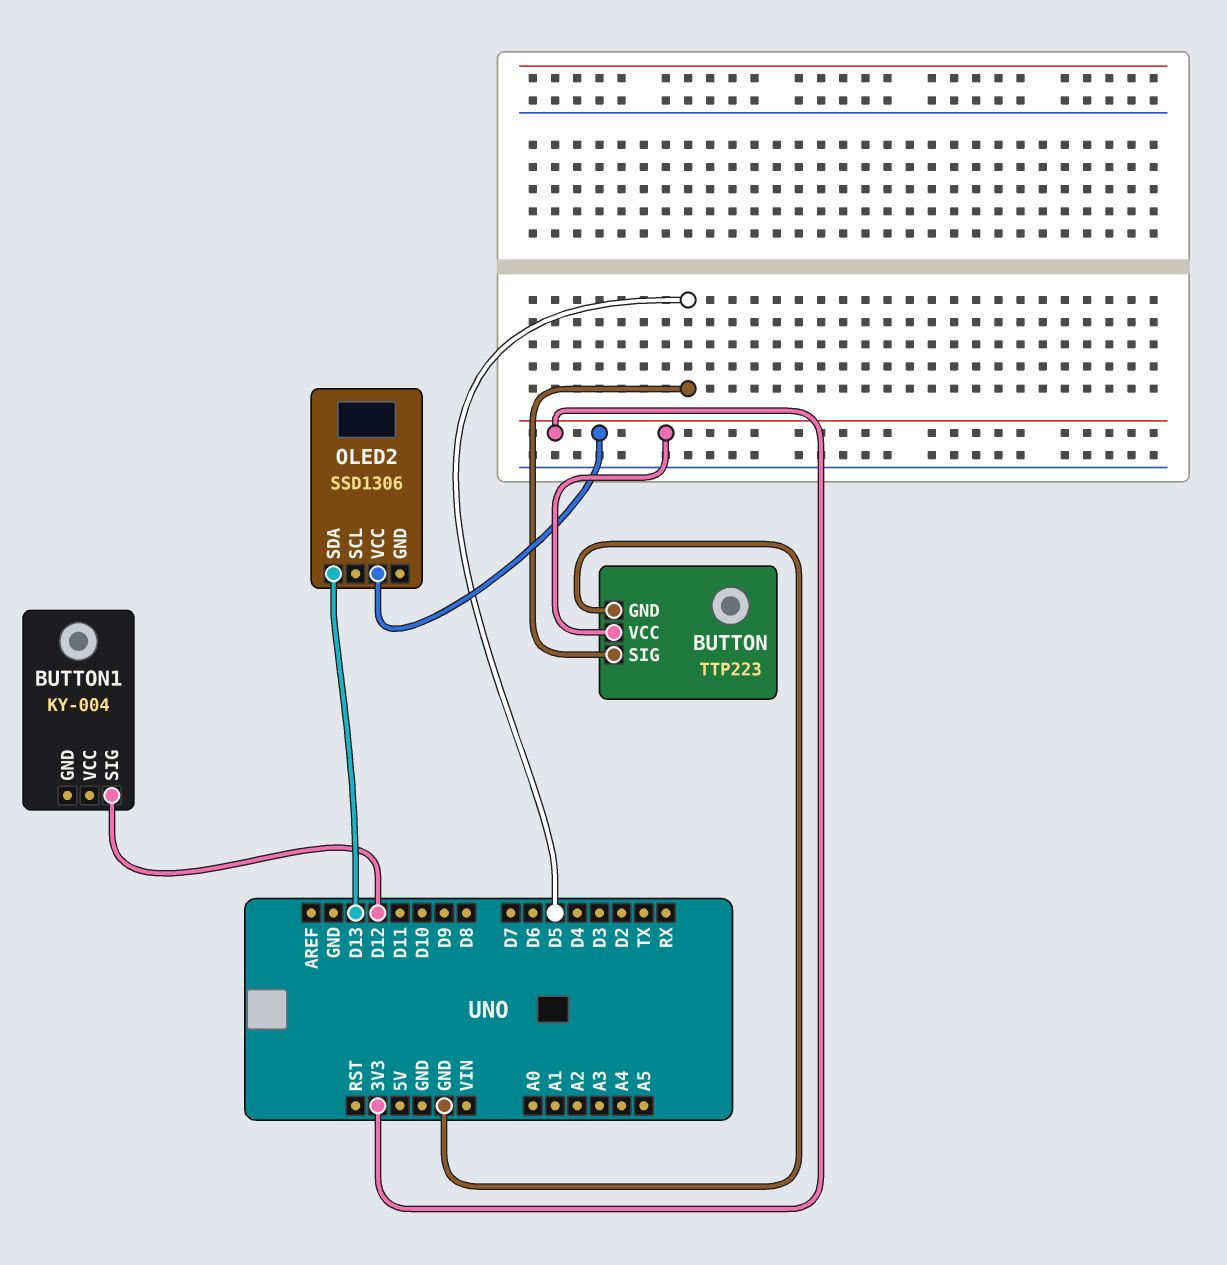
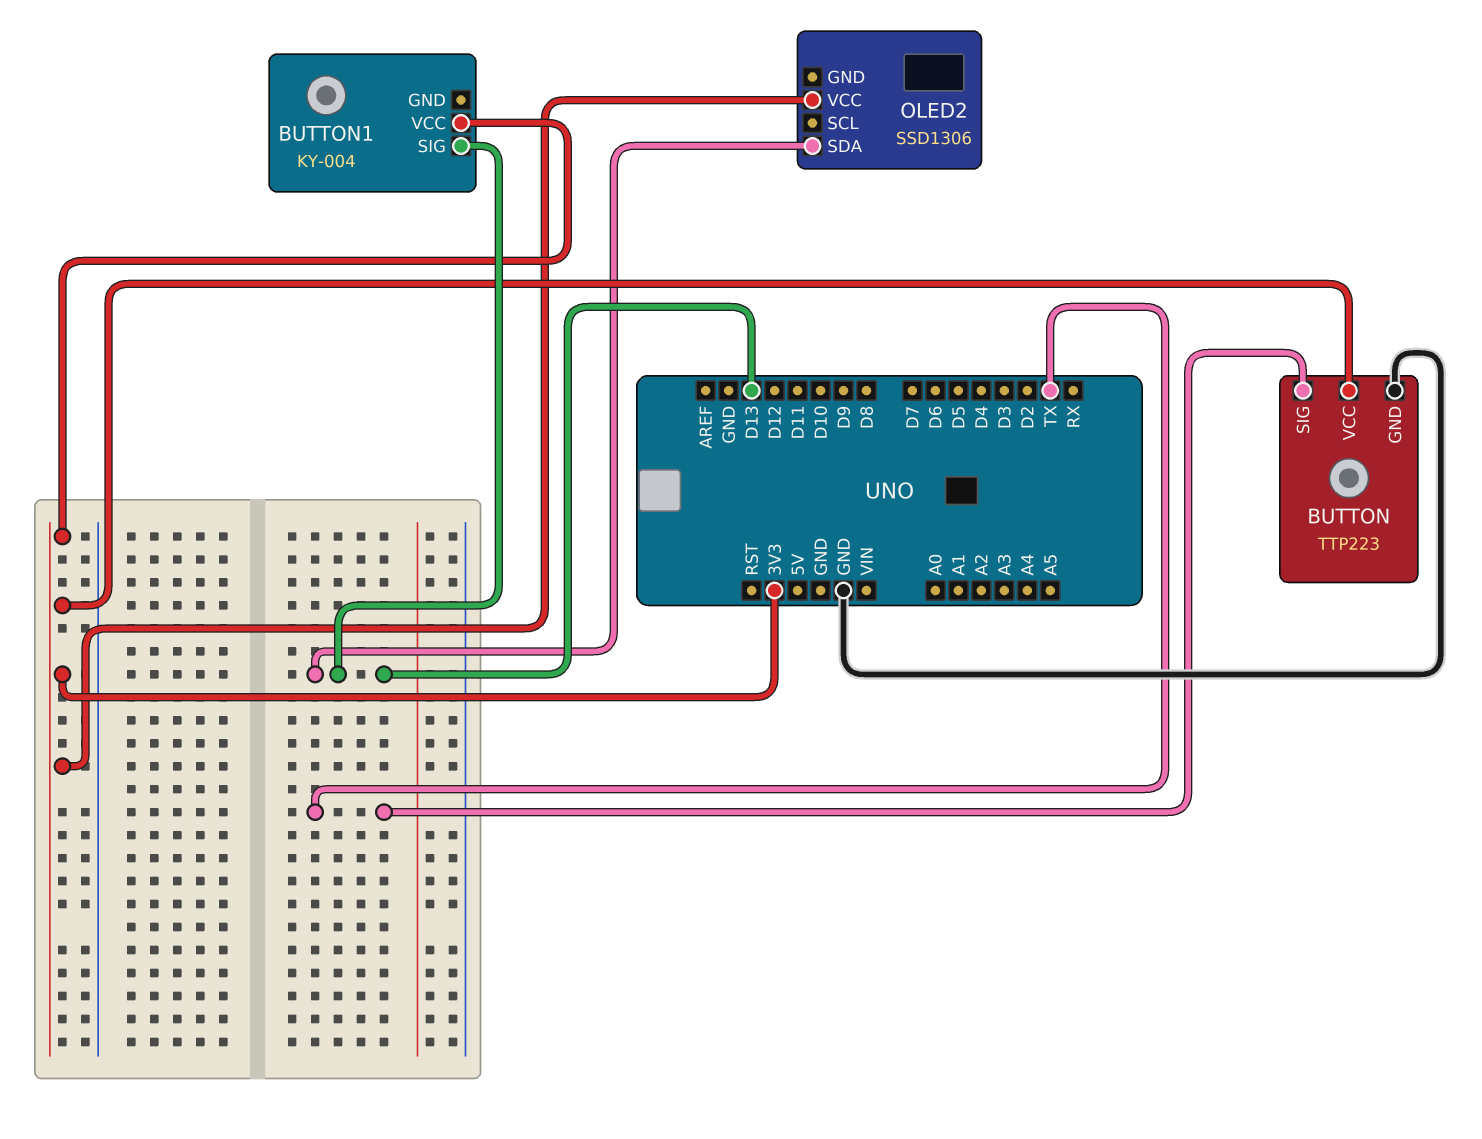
BUTTON pin SIG: D5 -> TX
BUTTON1 pin SIG: D12 -> D13
BUTTON1 pin VCC: none -> 3V3

